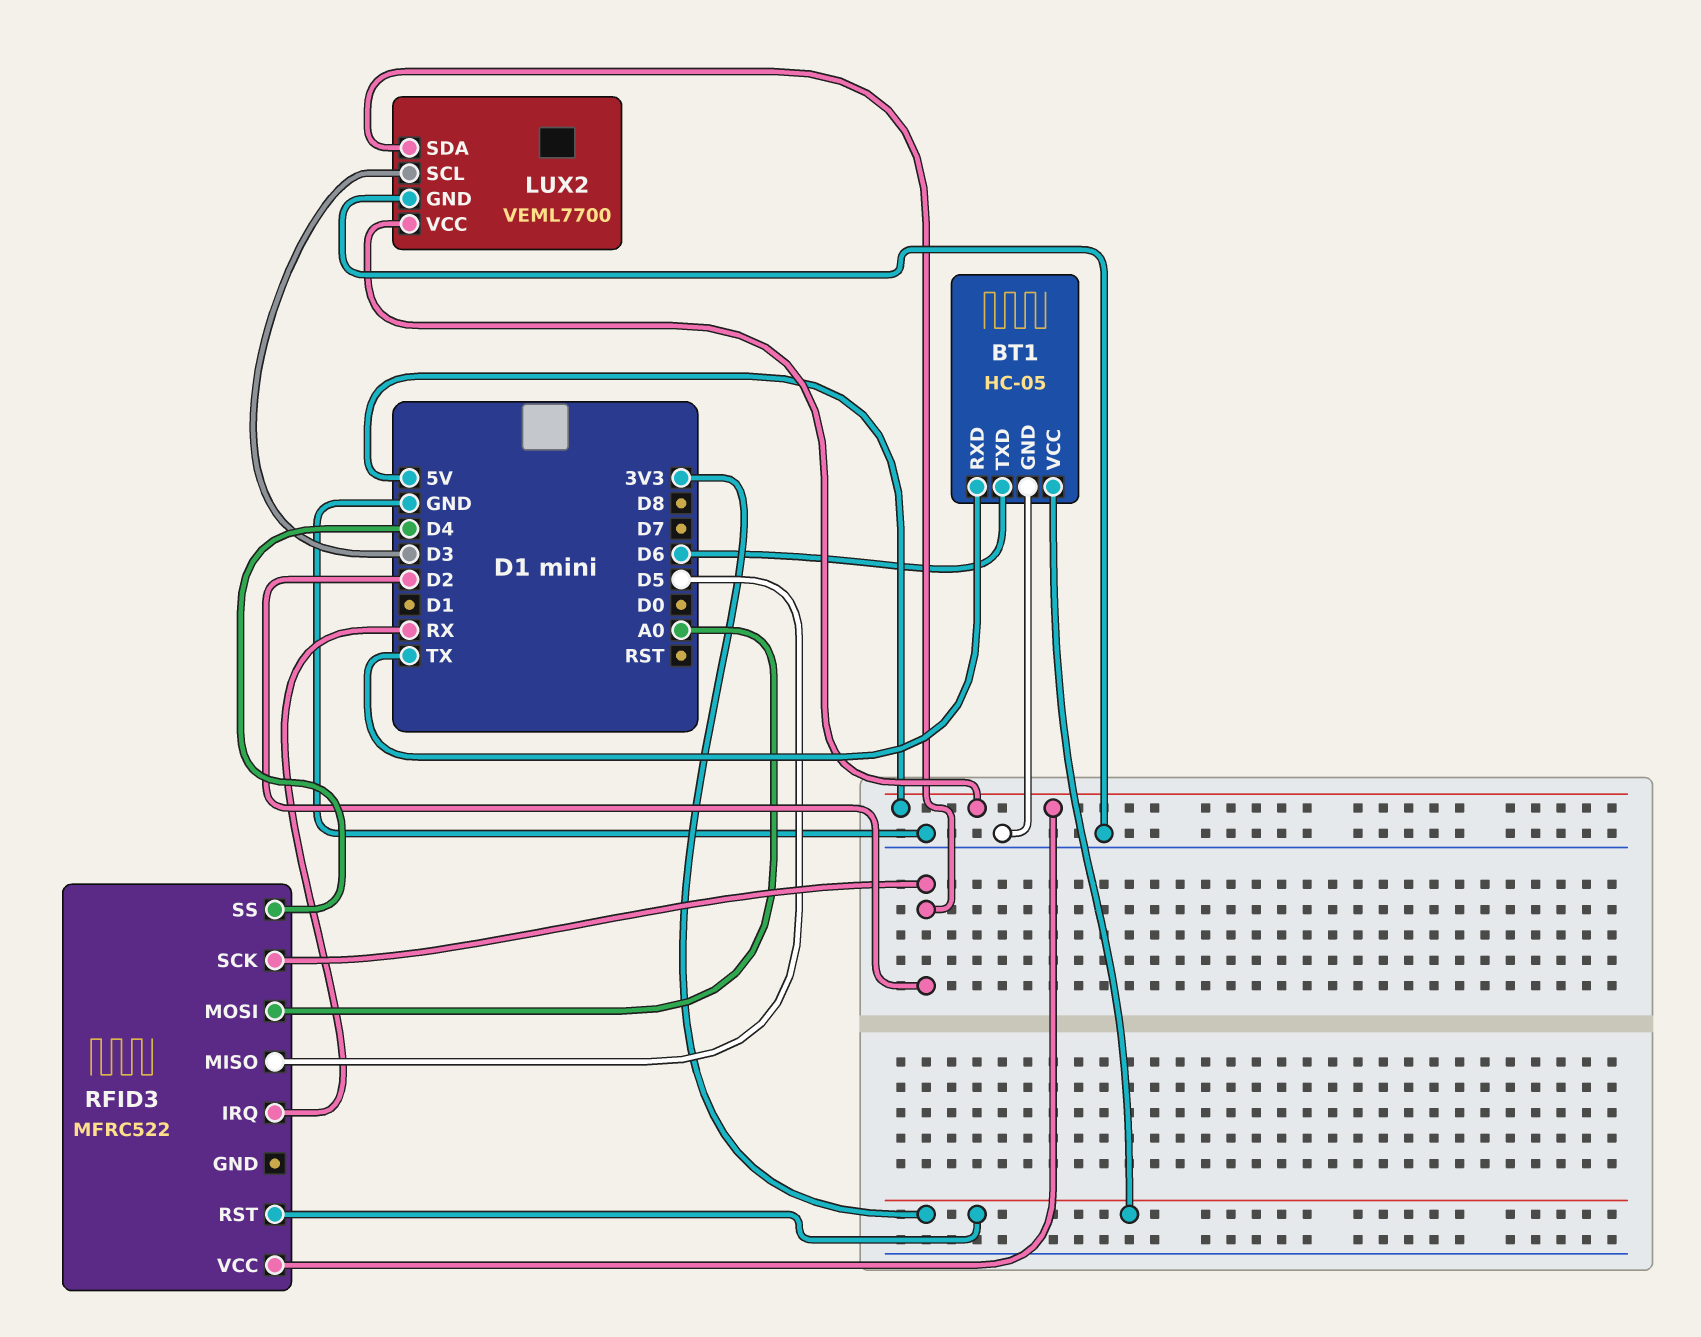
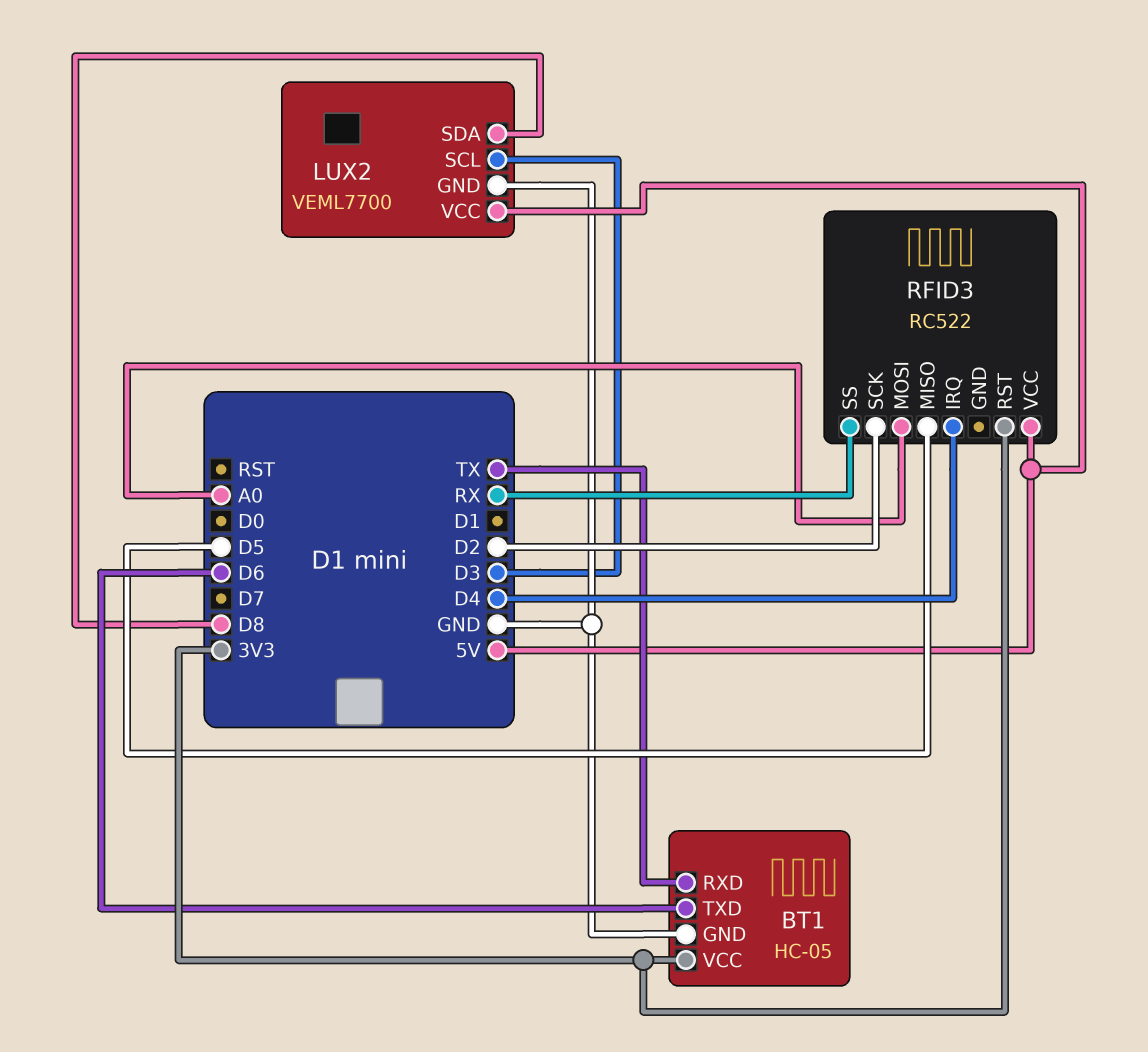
LUX2 pin SDA: D2 -> D8
RFID3: MFRC522 -> RC522
RFID3 pin IRQ: RX -> D4
RFID3 pin SS: D4 -> RX

